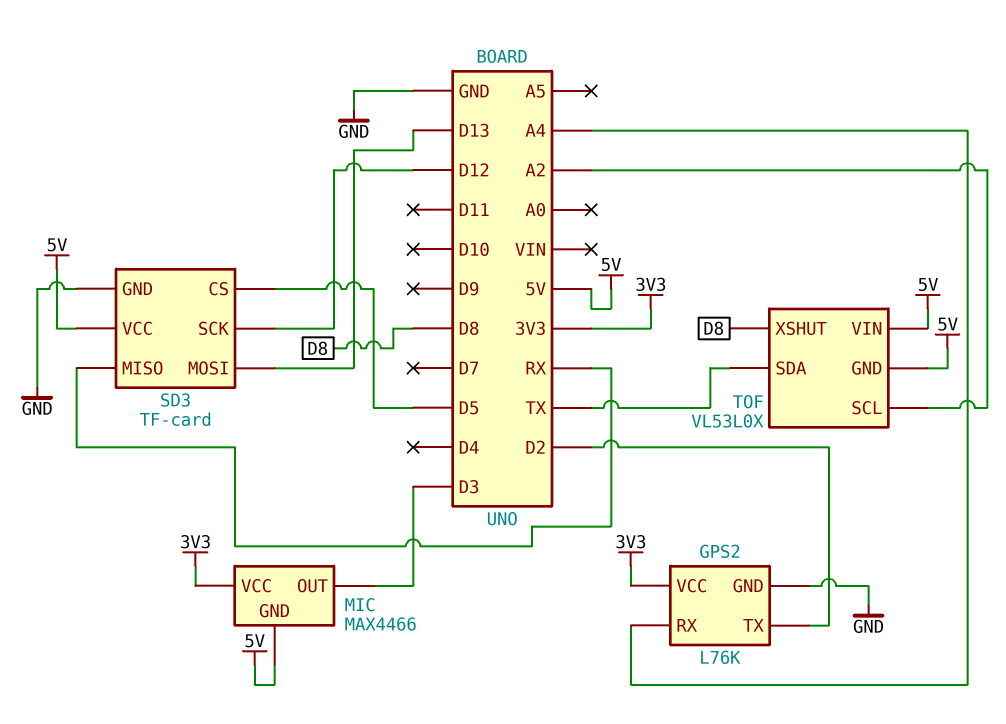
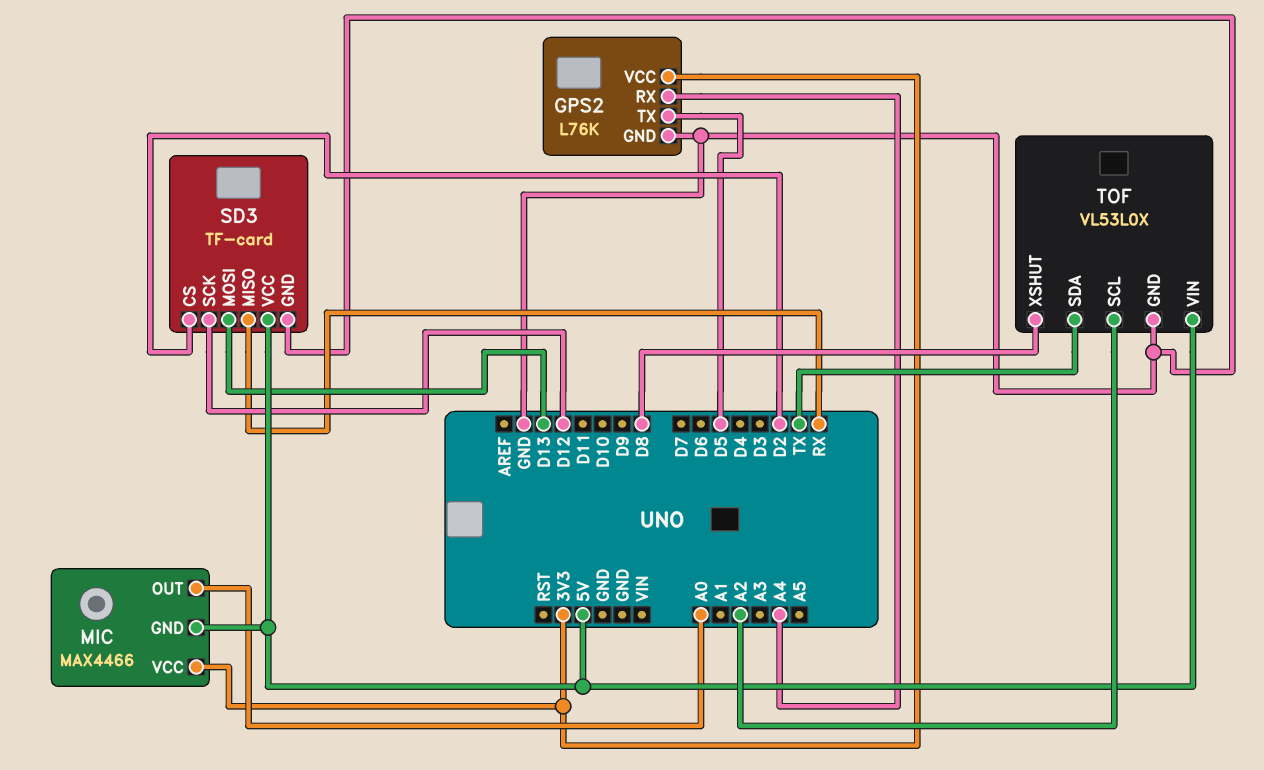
GPS2 pin TX: D2 -> D5
MIC pin OUT: D3 -> A0
SD3 pin CS: D5 -> D2
TOF pin GND: 5V -> GND

